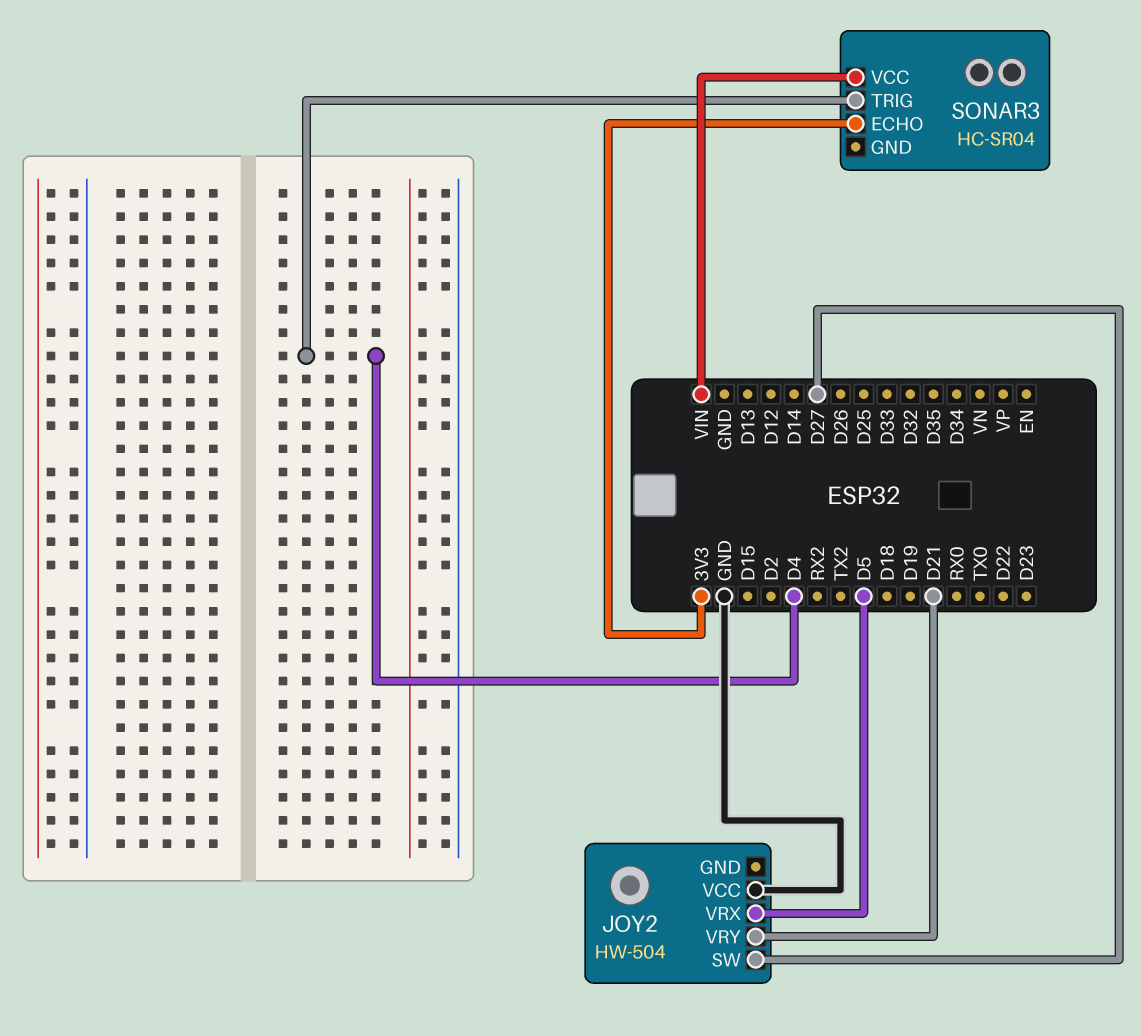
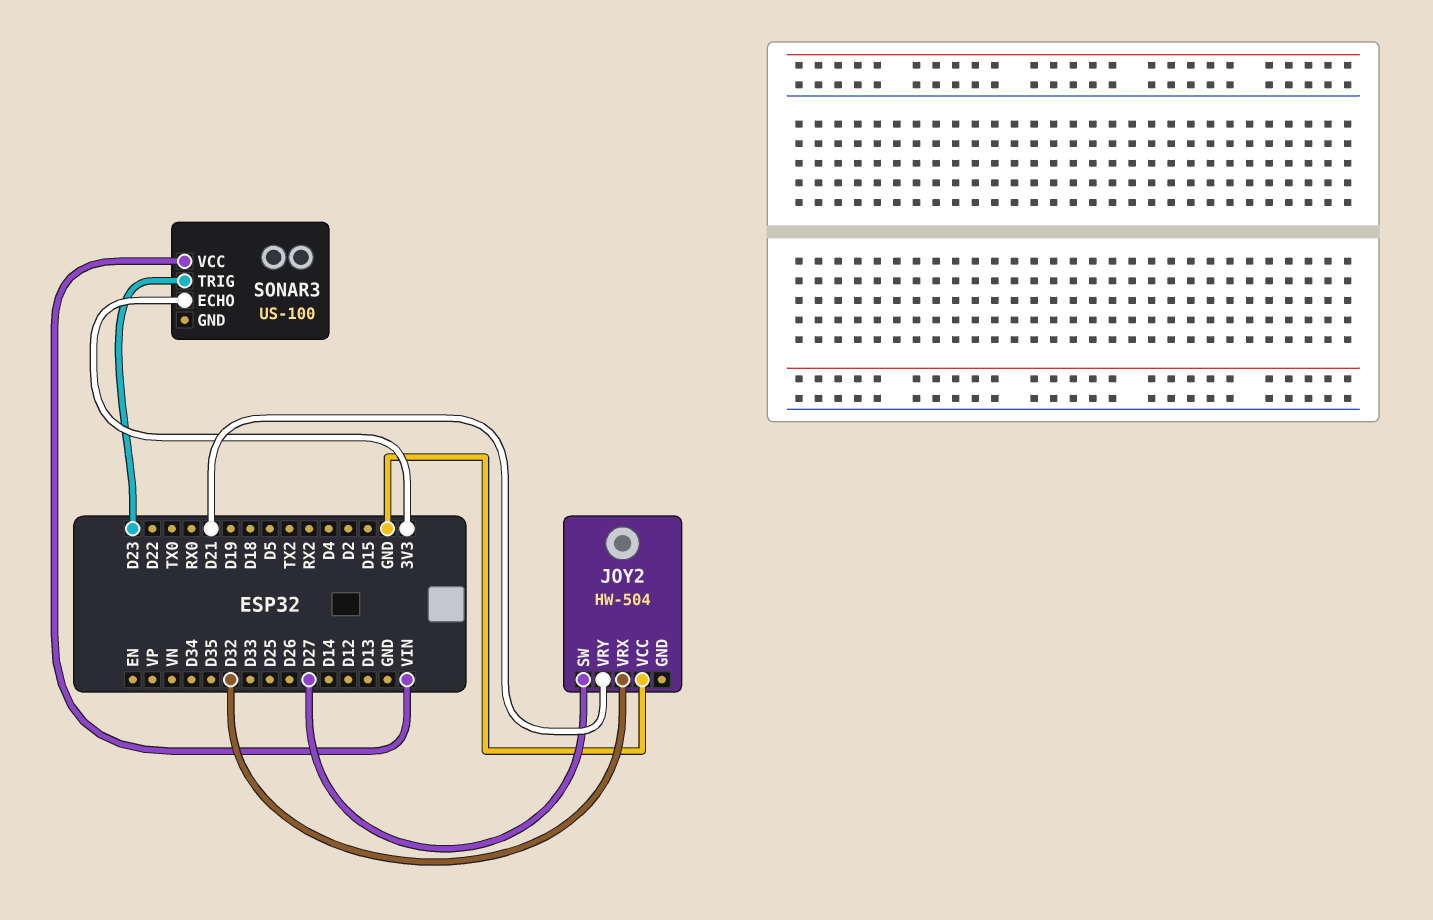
JOY2 pin VRX: D5 -> D32
SONAR3: HC-SR04 -> US-100
SONAR3 pin TRIG: D4 -> D23

